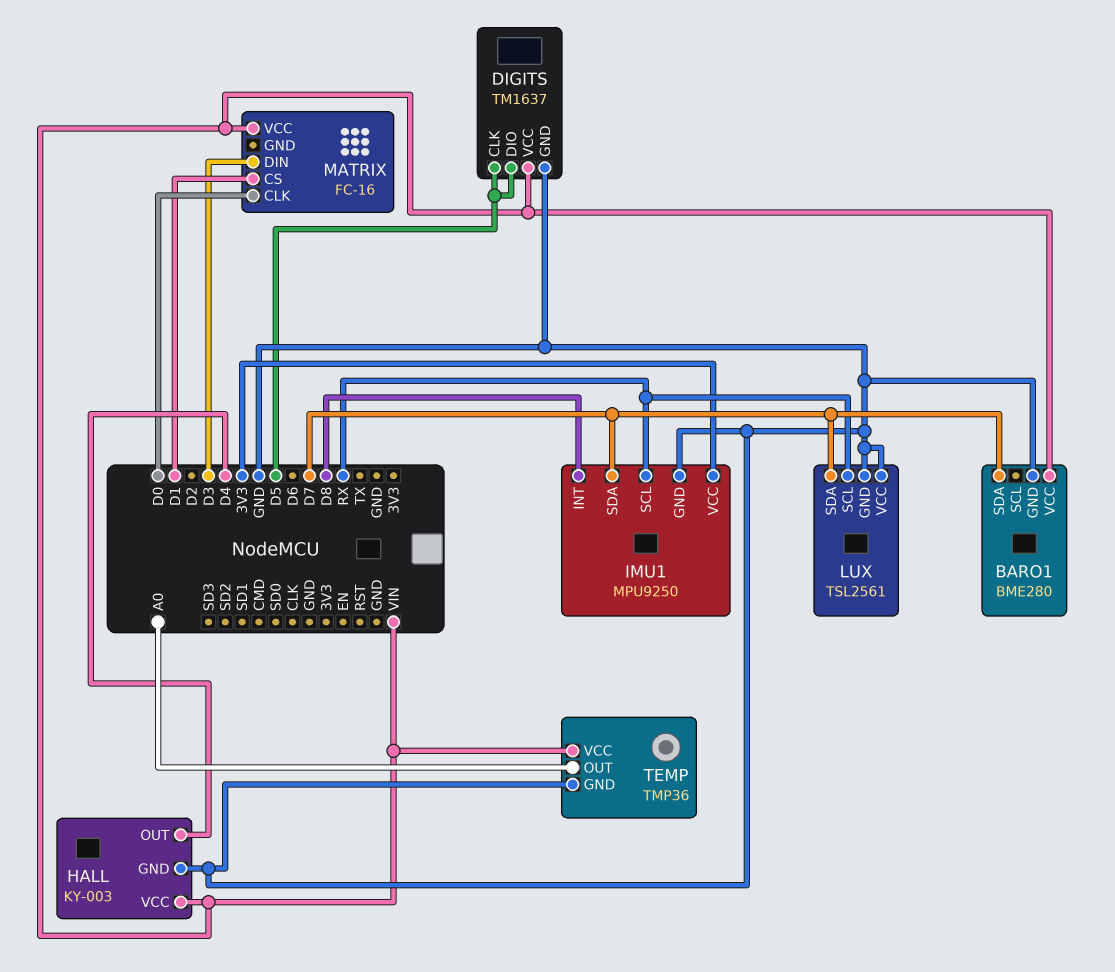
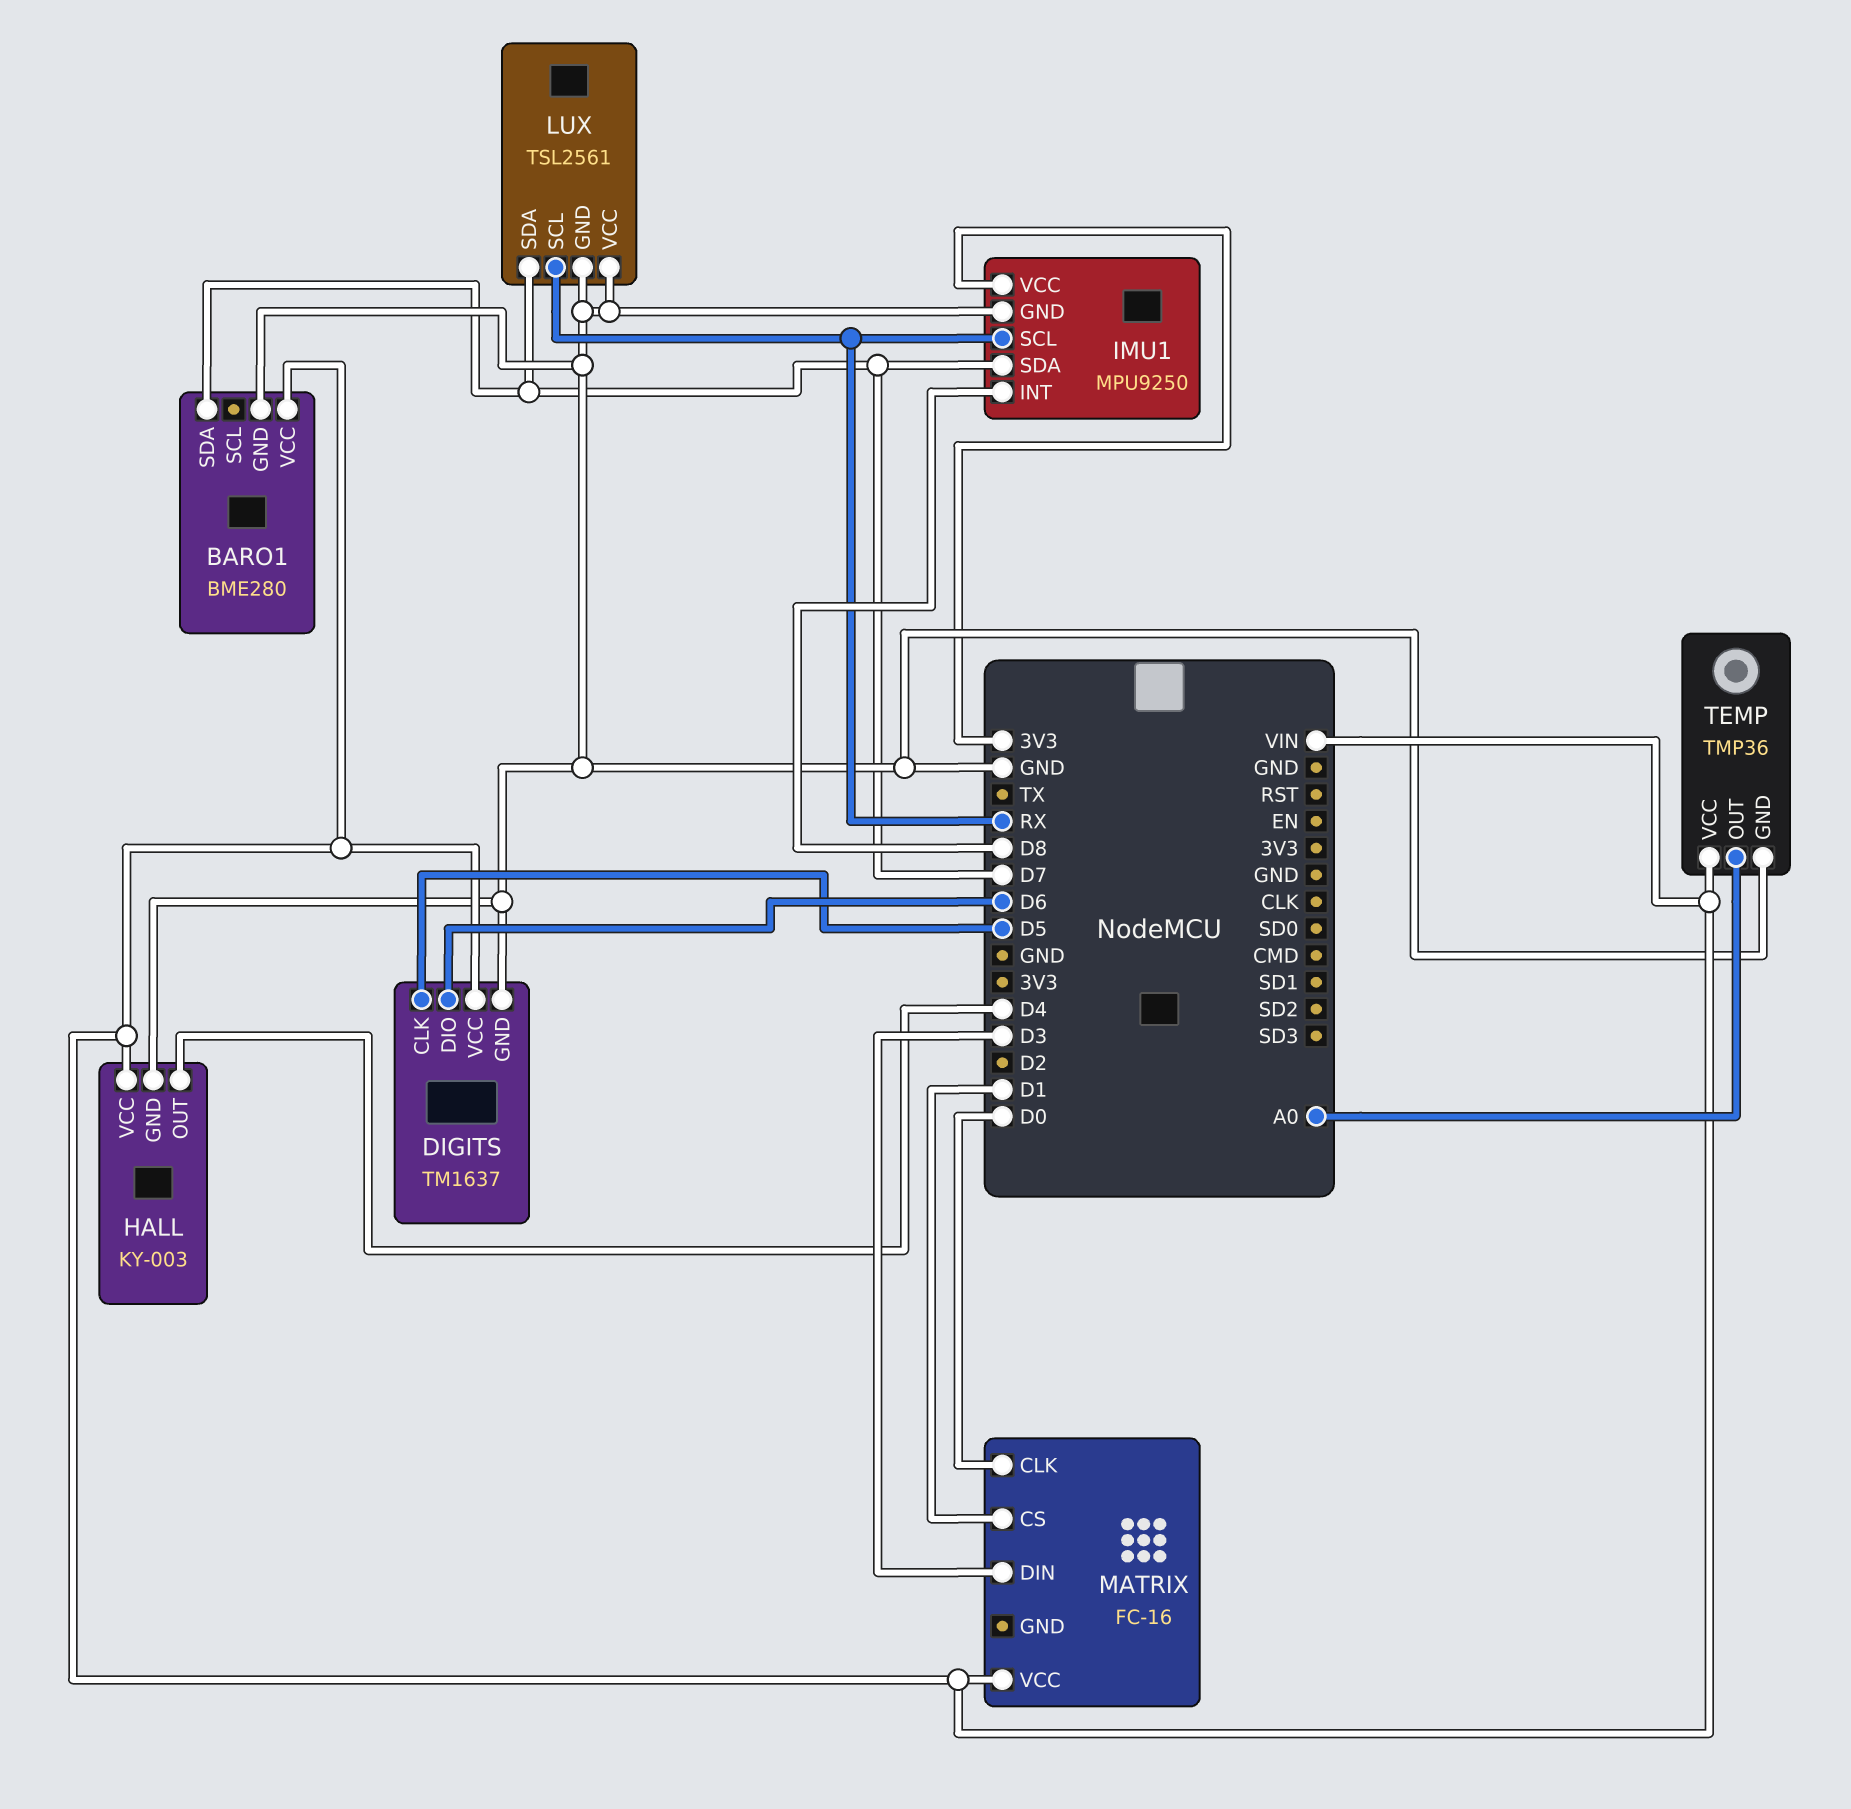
DIGITS pin DIO: D5 -> D6

